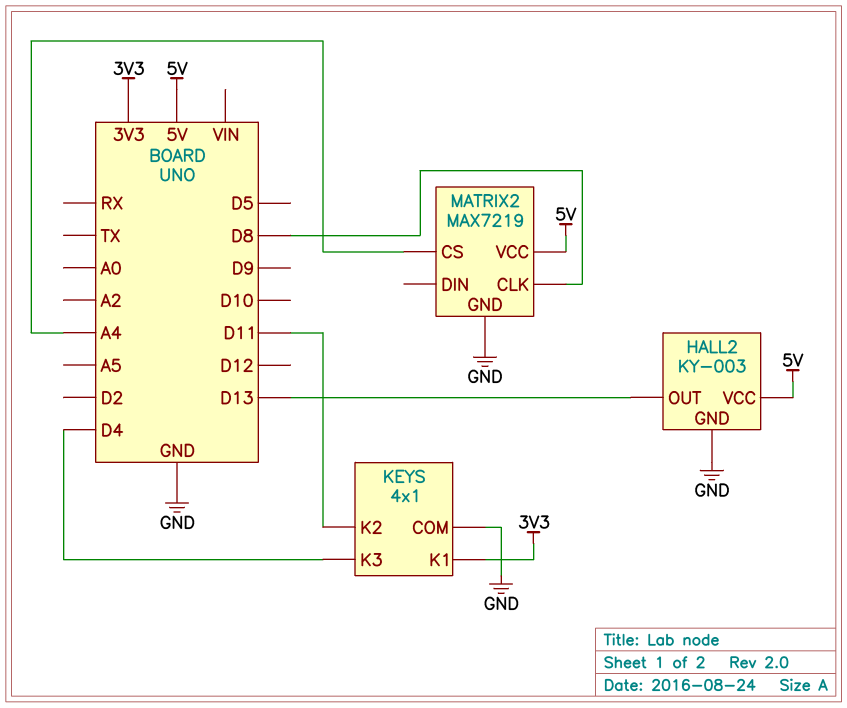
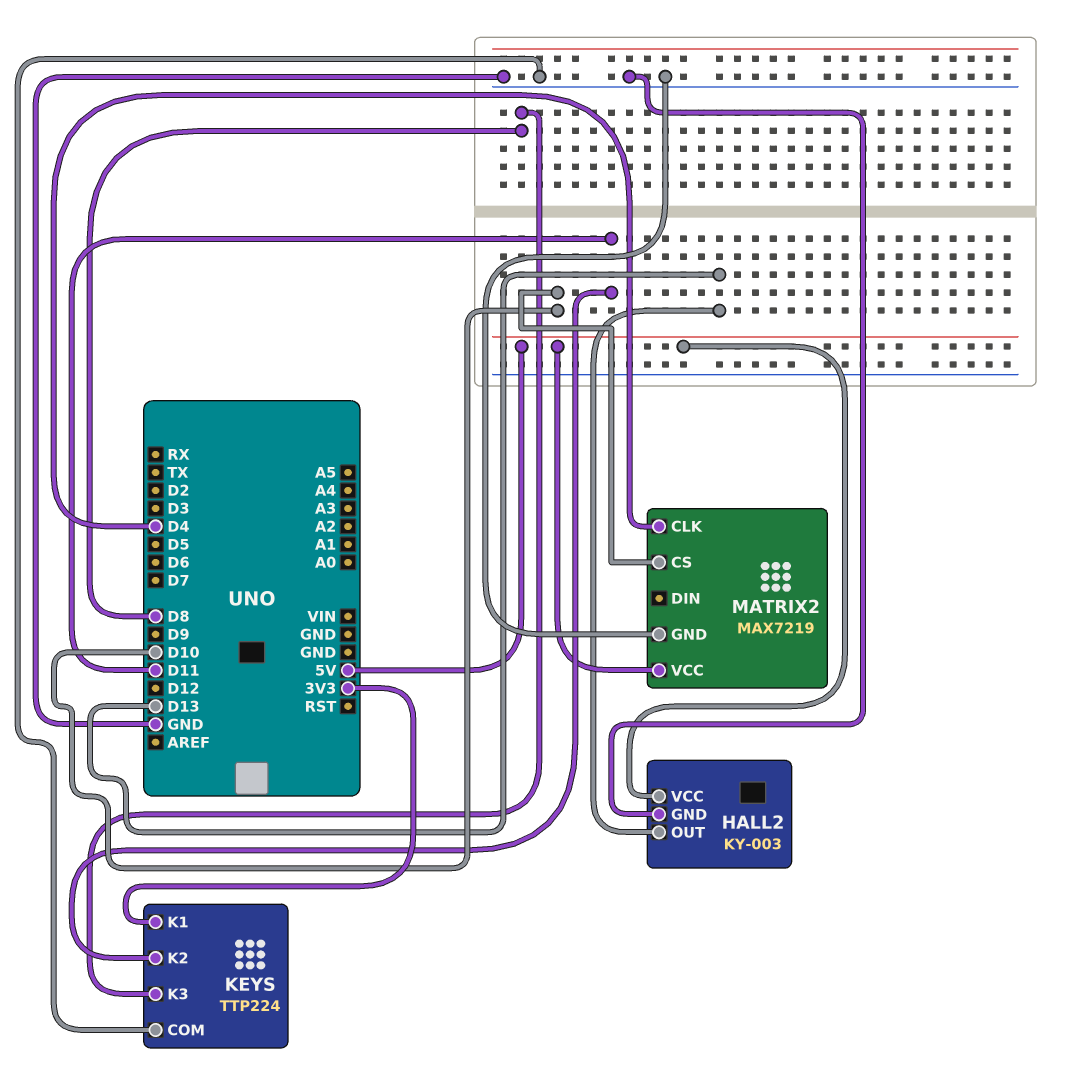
KEYS: 4x1 -> TTP224
KEYS pin K3: D4 -> D8
MATRIX2 pin CLK: D8 -> D4
MATRIX2 pin CS: A4 -> D10

